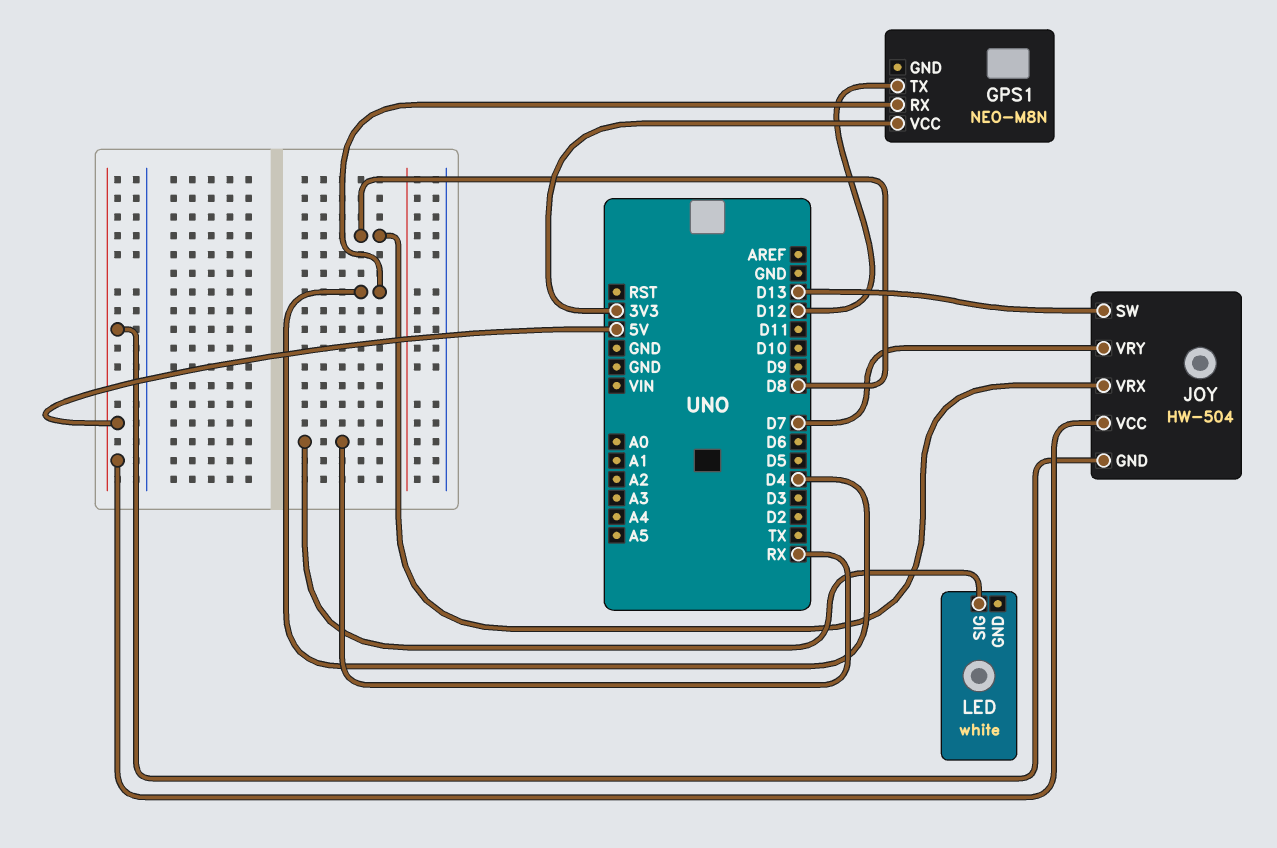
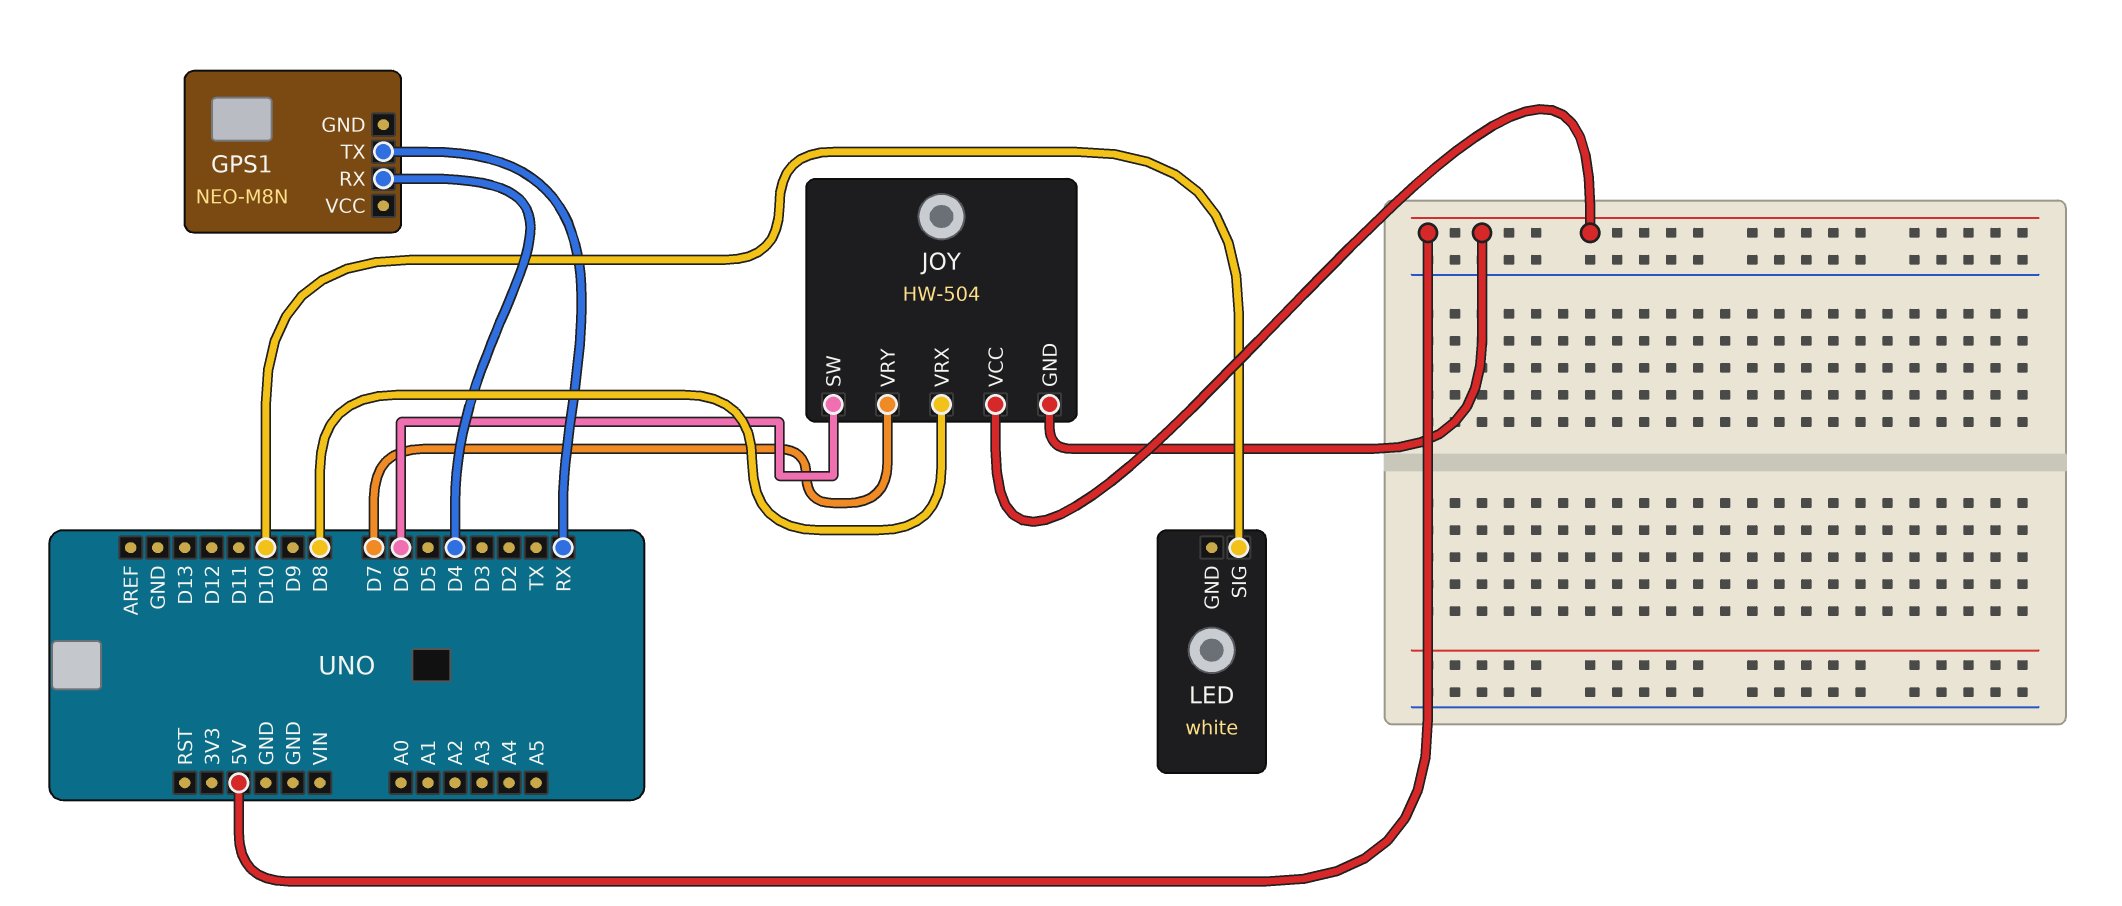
GPS1 pin TX: D12 -> RX
GPS1 pin VCC: 3V3 -> none
JOY pin SW: D13 -> D6
LED pin SIG: RX -> D10

